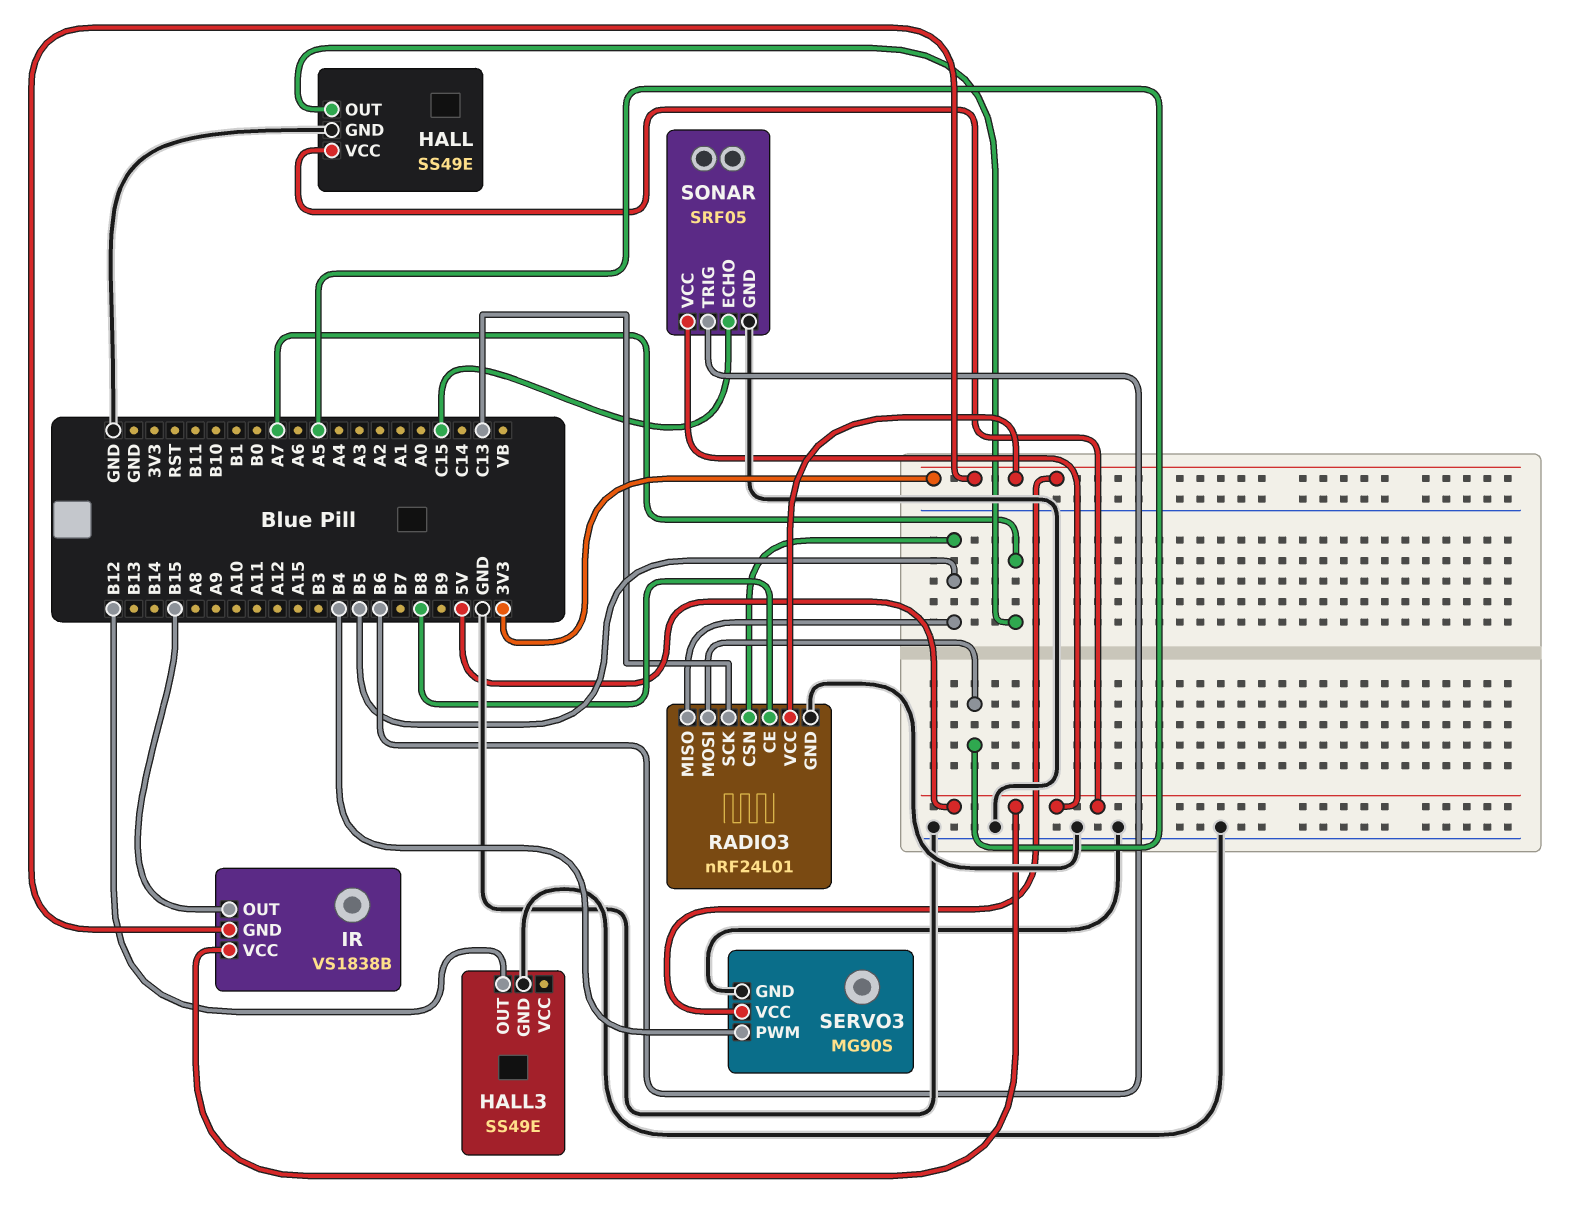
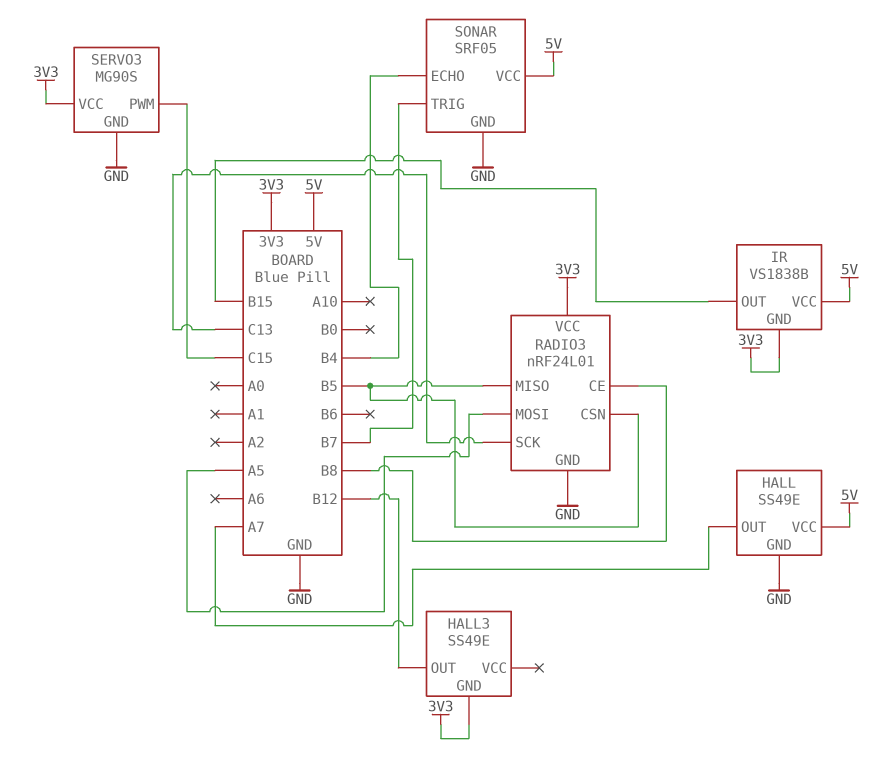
HALL3 pin GND: GND -> 3V3
SERVO3 pin PWM: B4 -> C15
SONAR pin ECHO: C15 -> B4
SONAR pin TRIG: B6 -> B7

